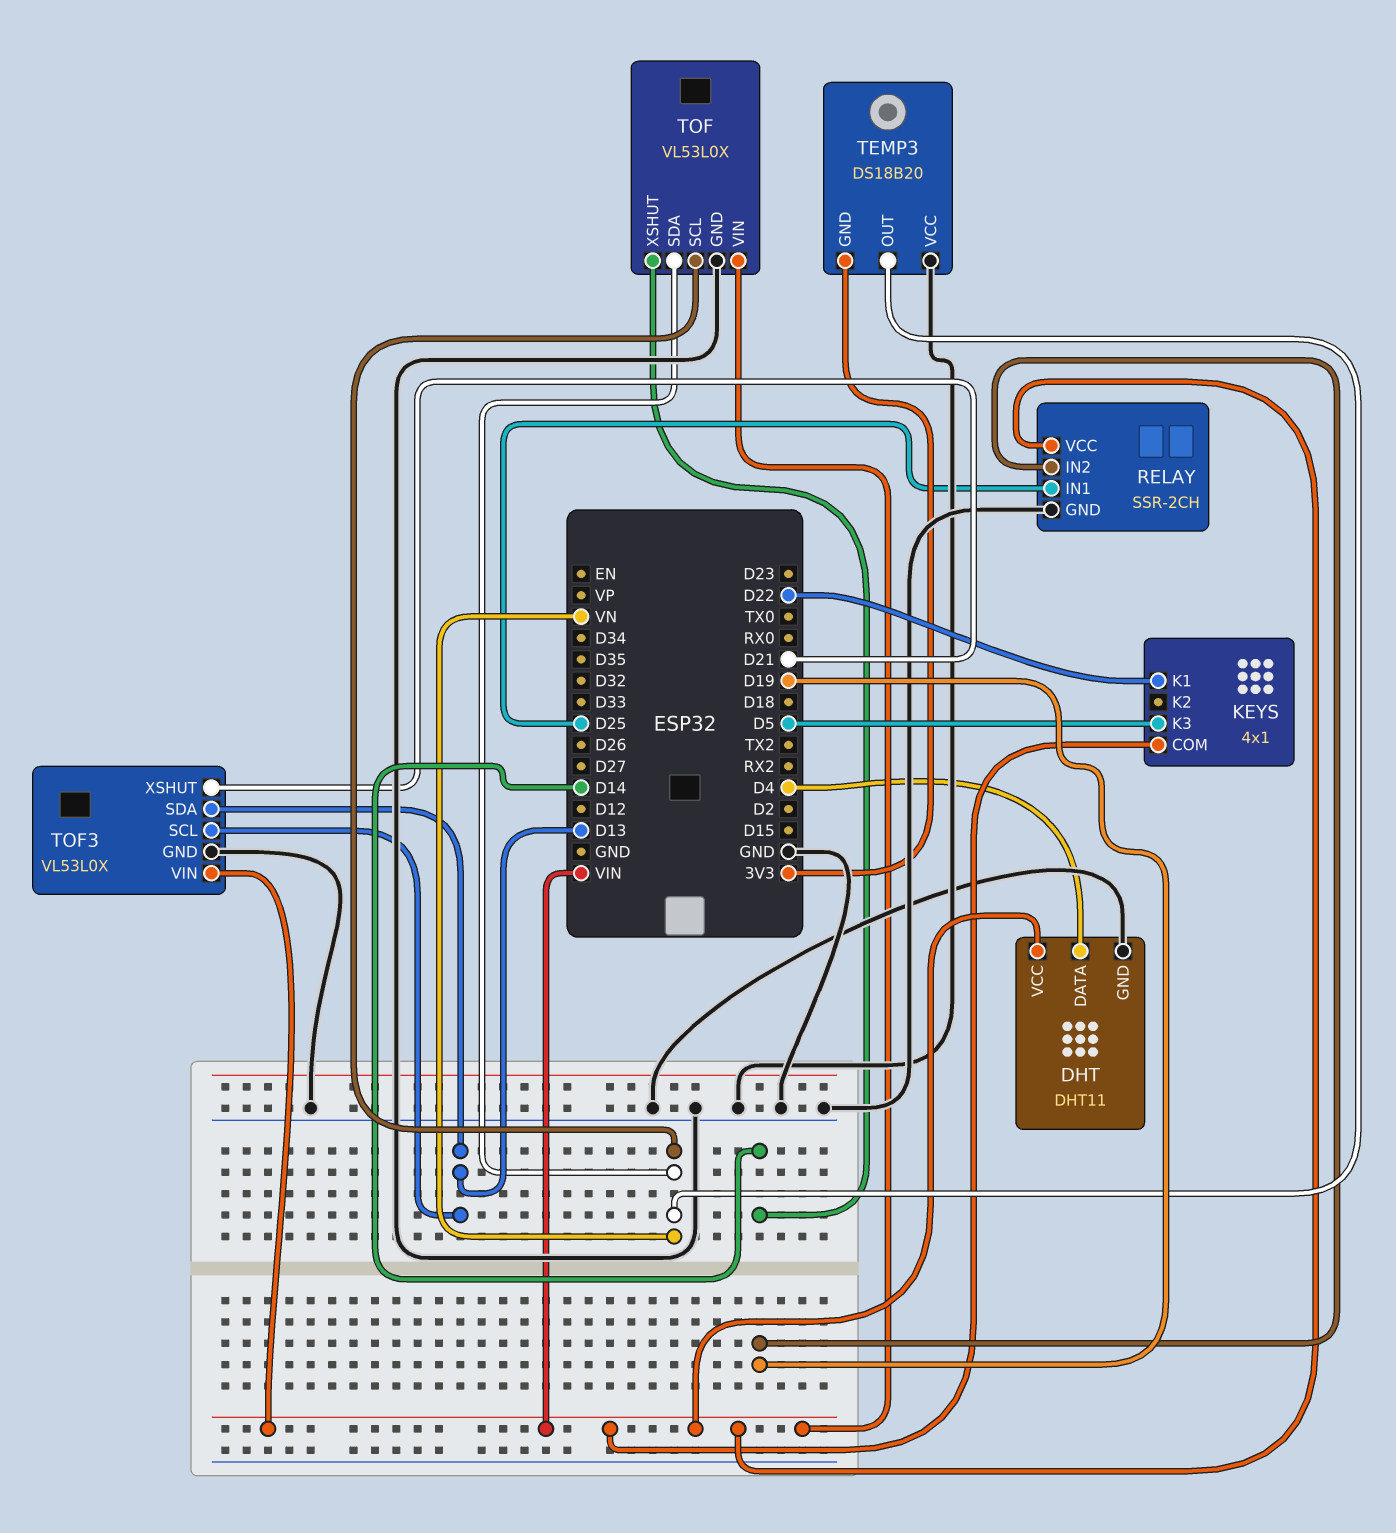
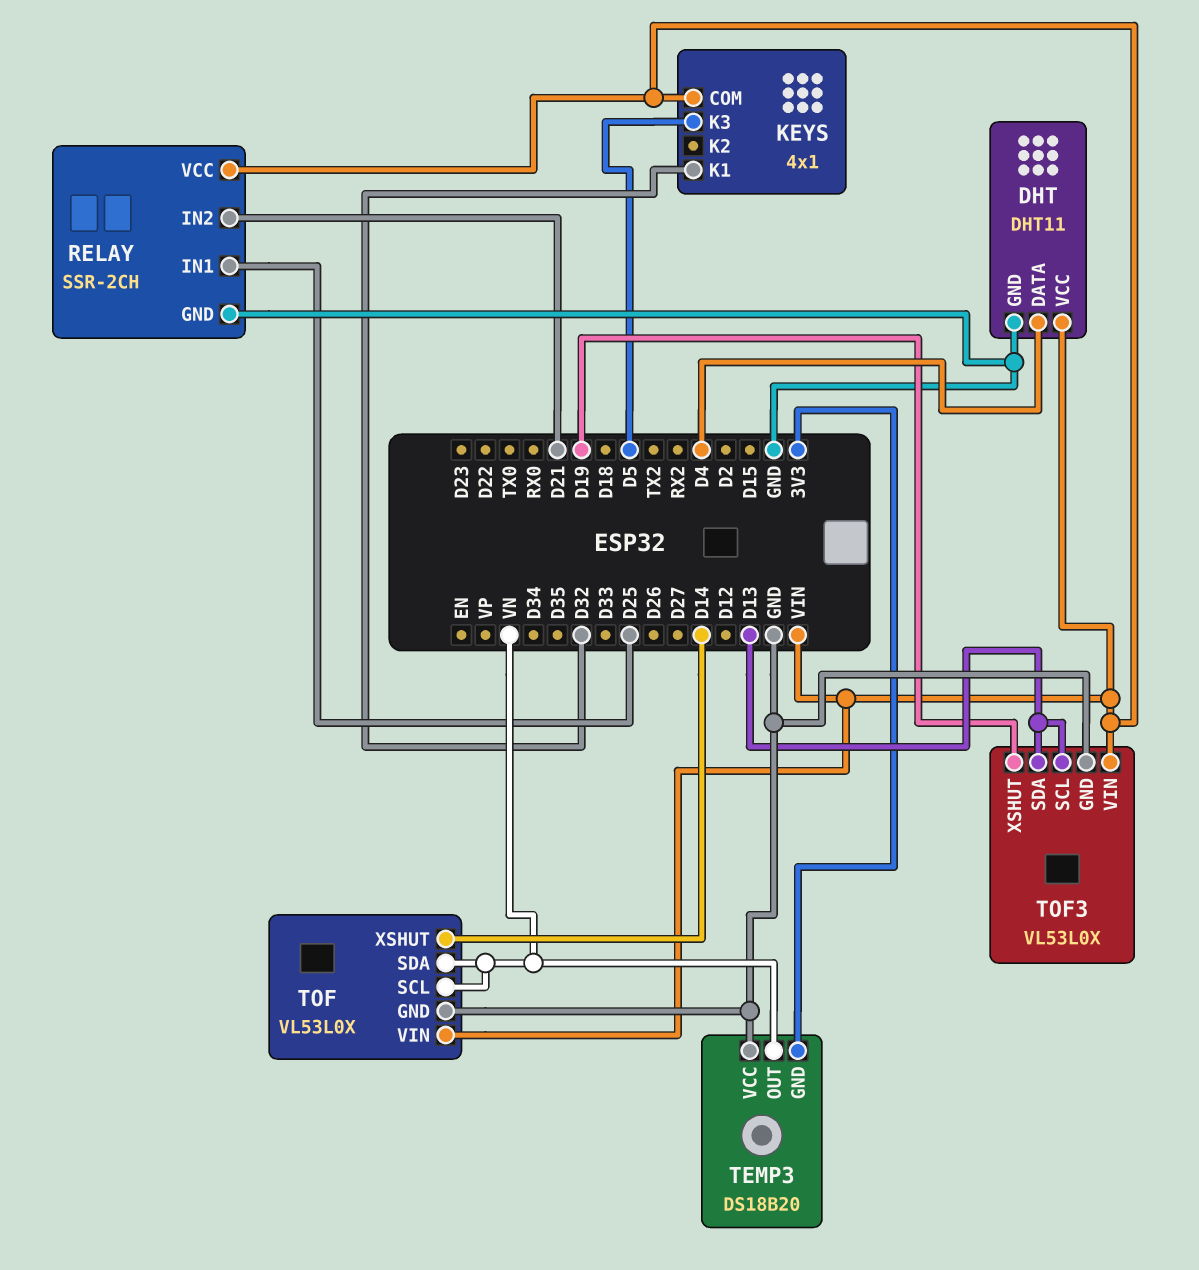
KEYS pin K1: D22 -> D32
RELAY pin IN2: D19 -> D21
TOF3 pin XSHUT: D21 -> D19

